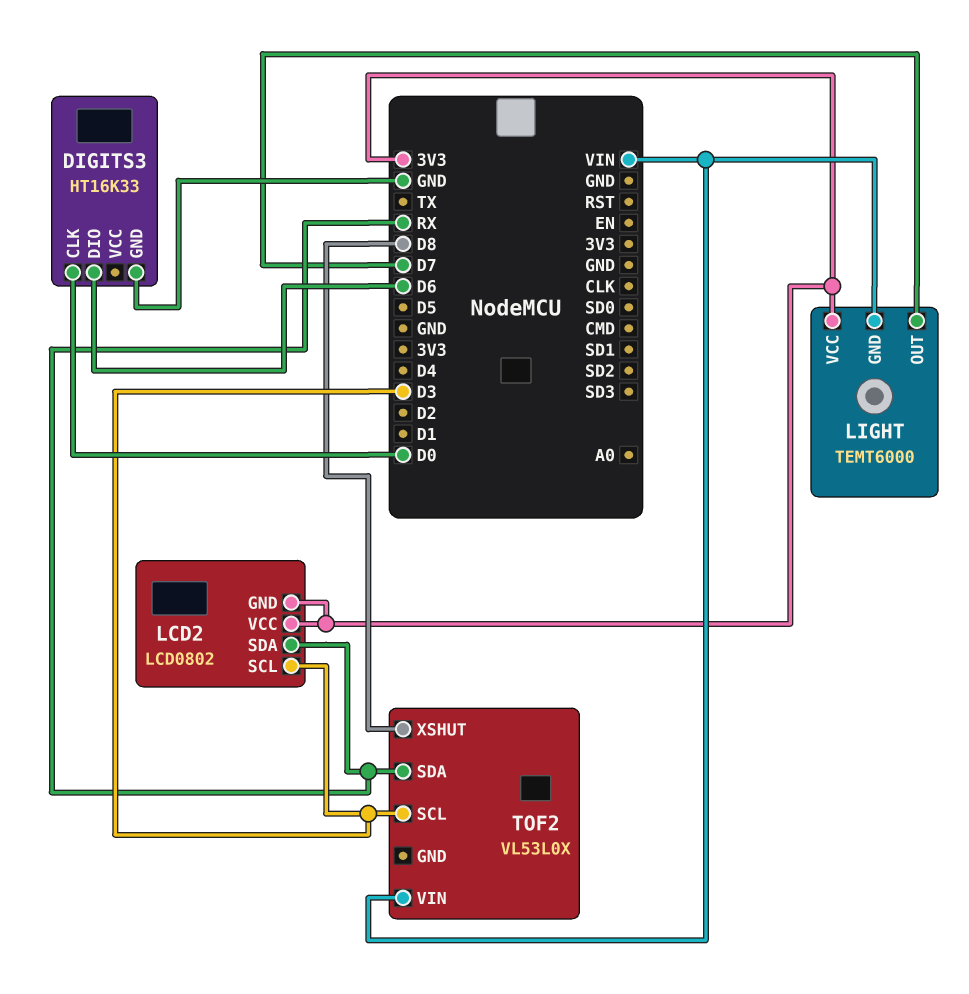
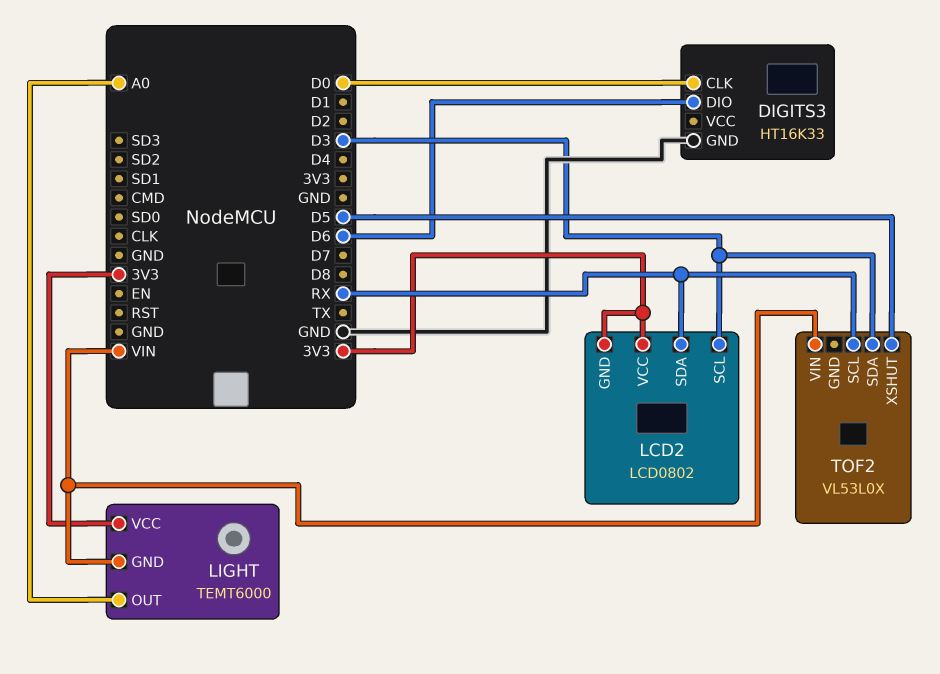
LIGHT pin OUT: D7 -> A0
TOF2 pin SCL: D3 -> RX
TOF2 pin SDA: RX -> D3
TOF2 pin XSHUT: D8 -> D5

